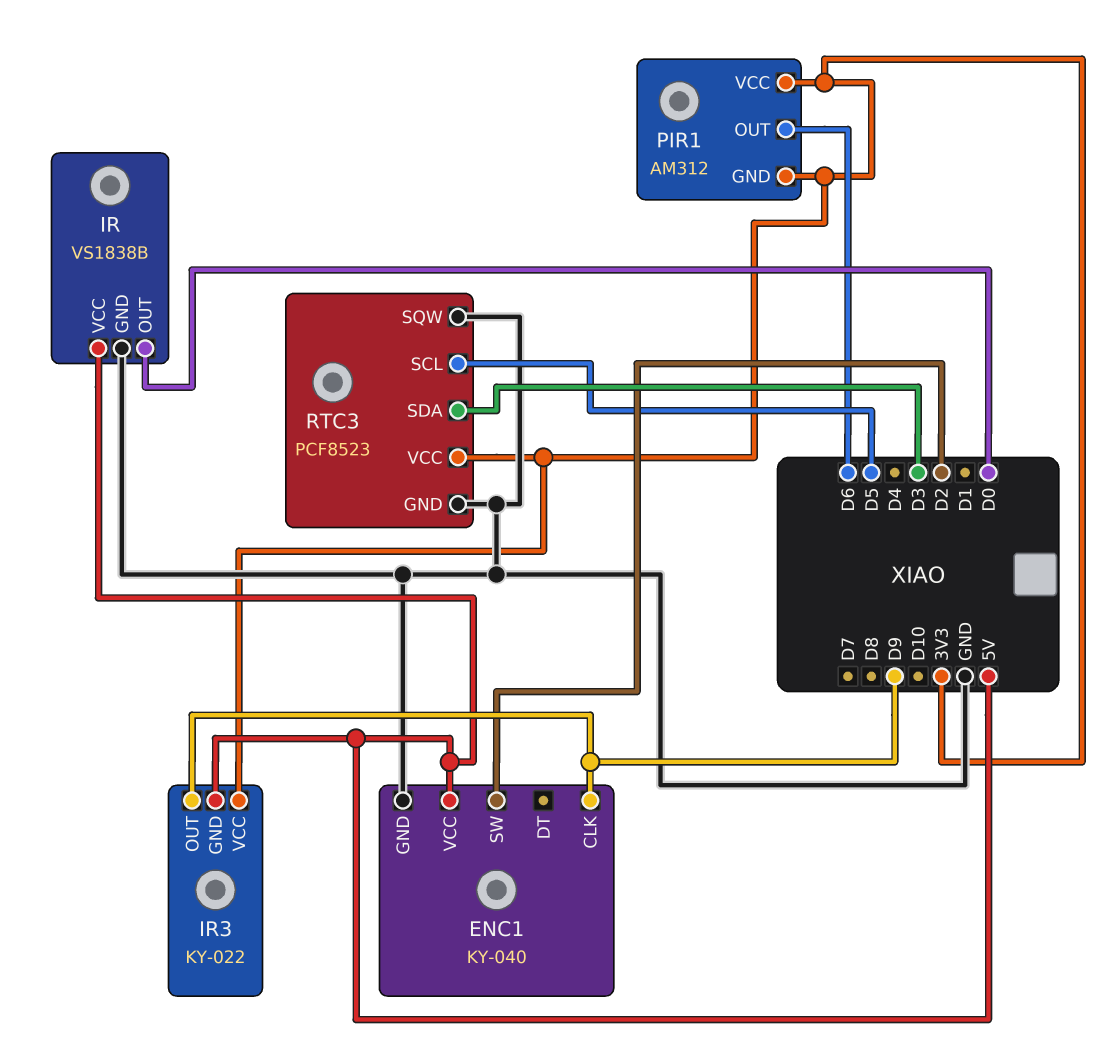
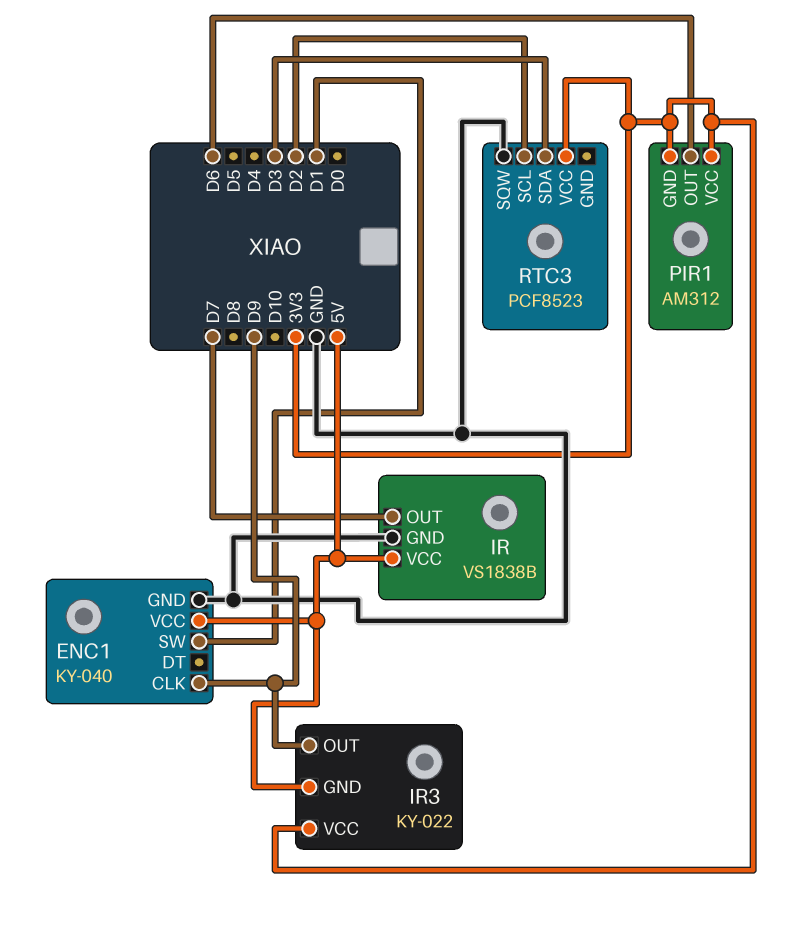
ENC1 pin SW: D2 -> D1
IR pin OUT: D0 -> D7
RTC3 pin GND: GND -> none
RTC3 pin SCL: D5 -> D2

